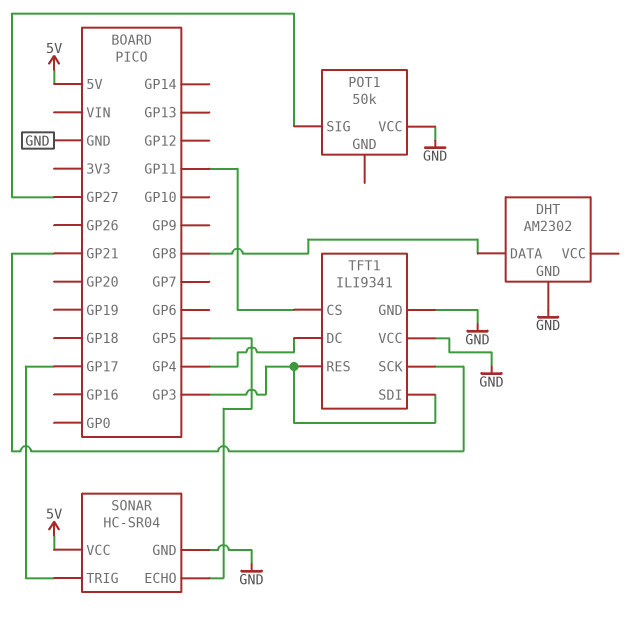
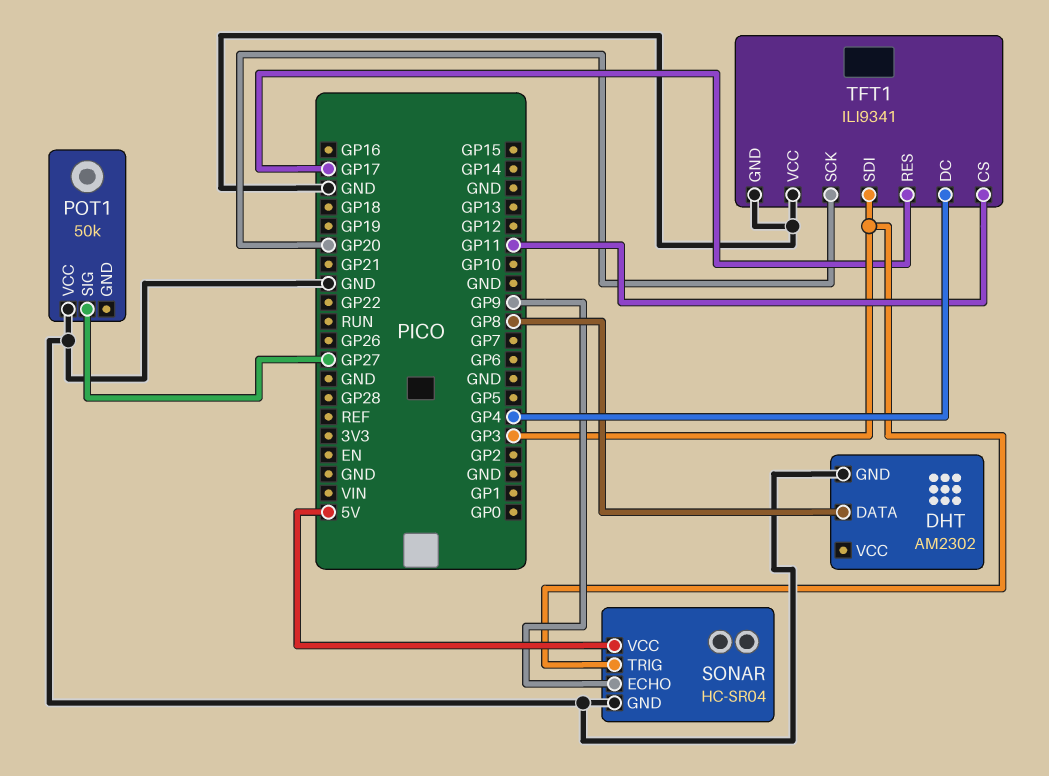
SONAR pin ECHO: GP5 -> GP9
SONAR pin TRIG: GP17 -> GP3
TFT1 pin RES: GP3 -> GP17
TFT1 pin SCK: GP21 -> GP20

